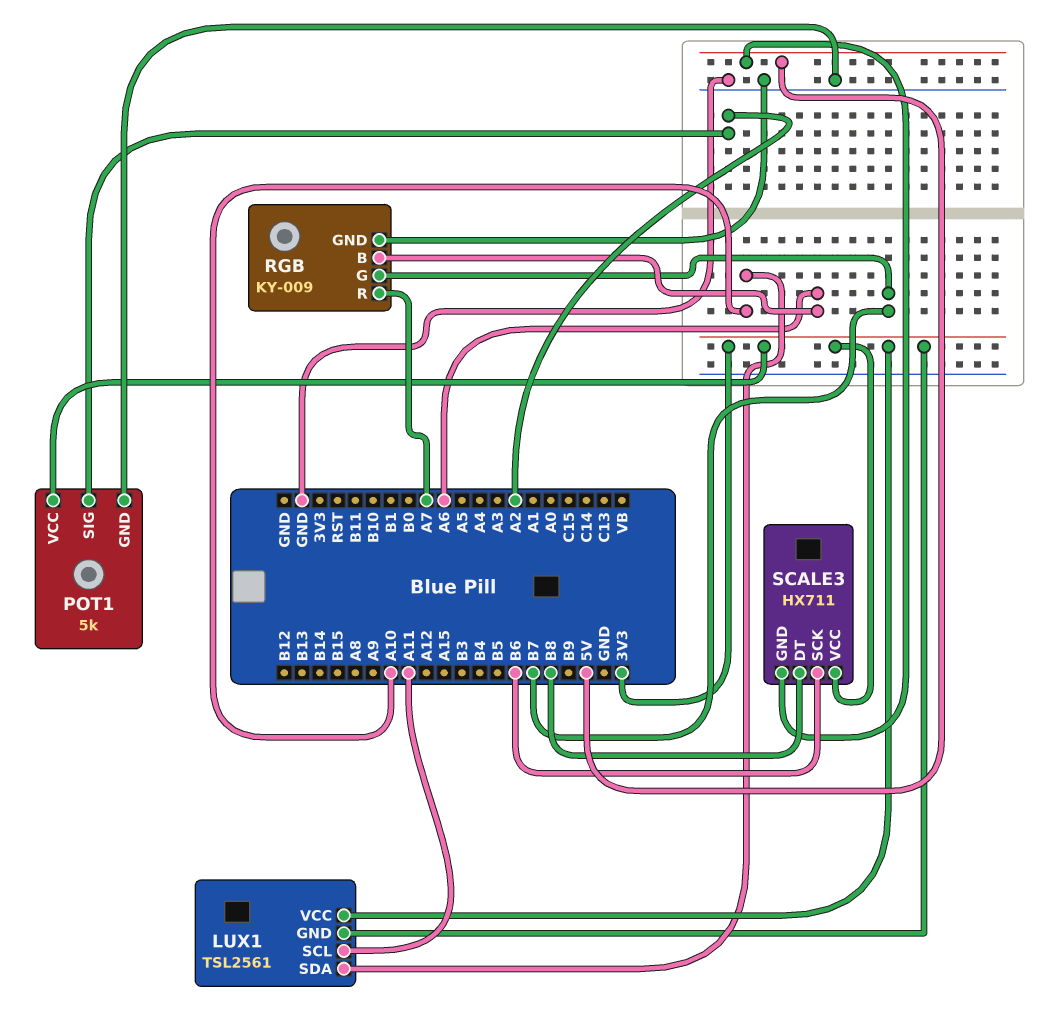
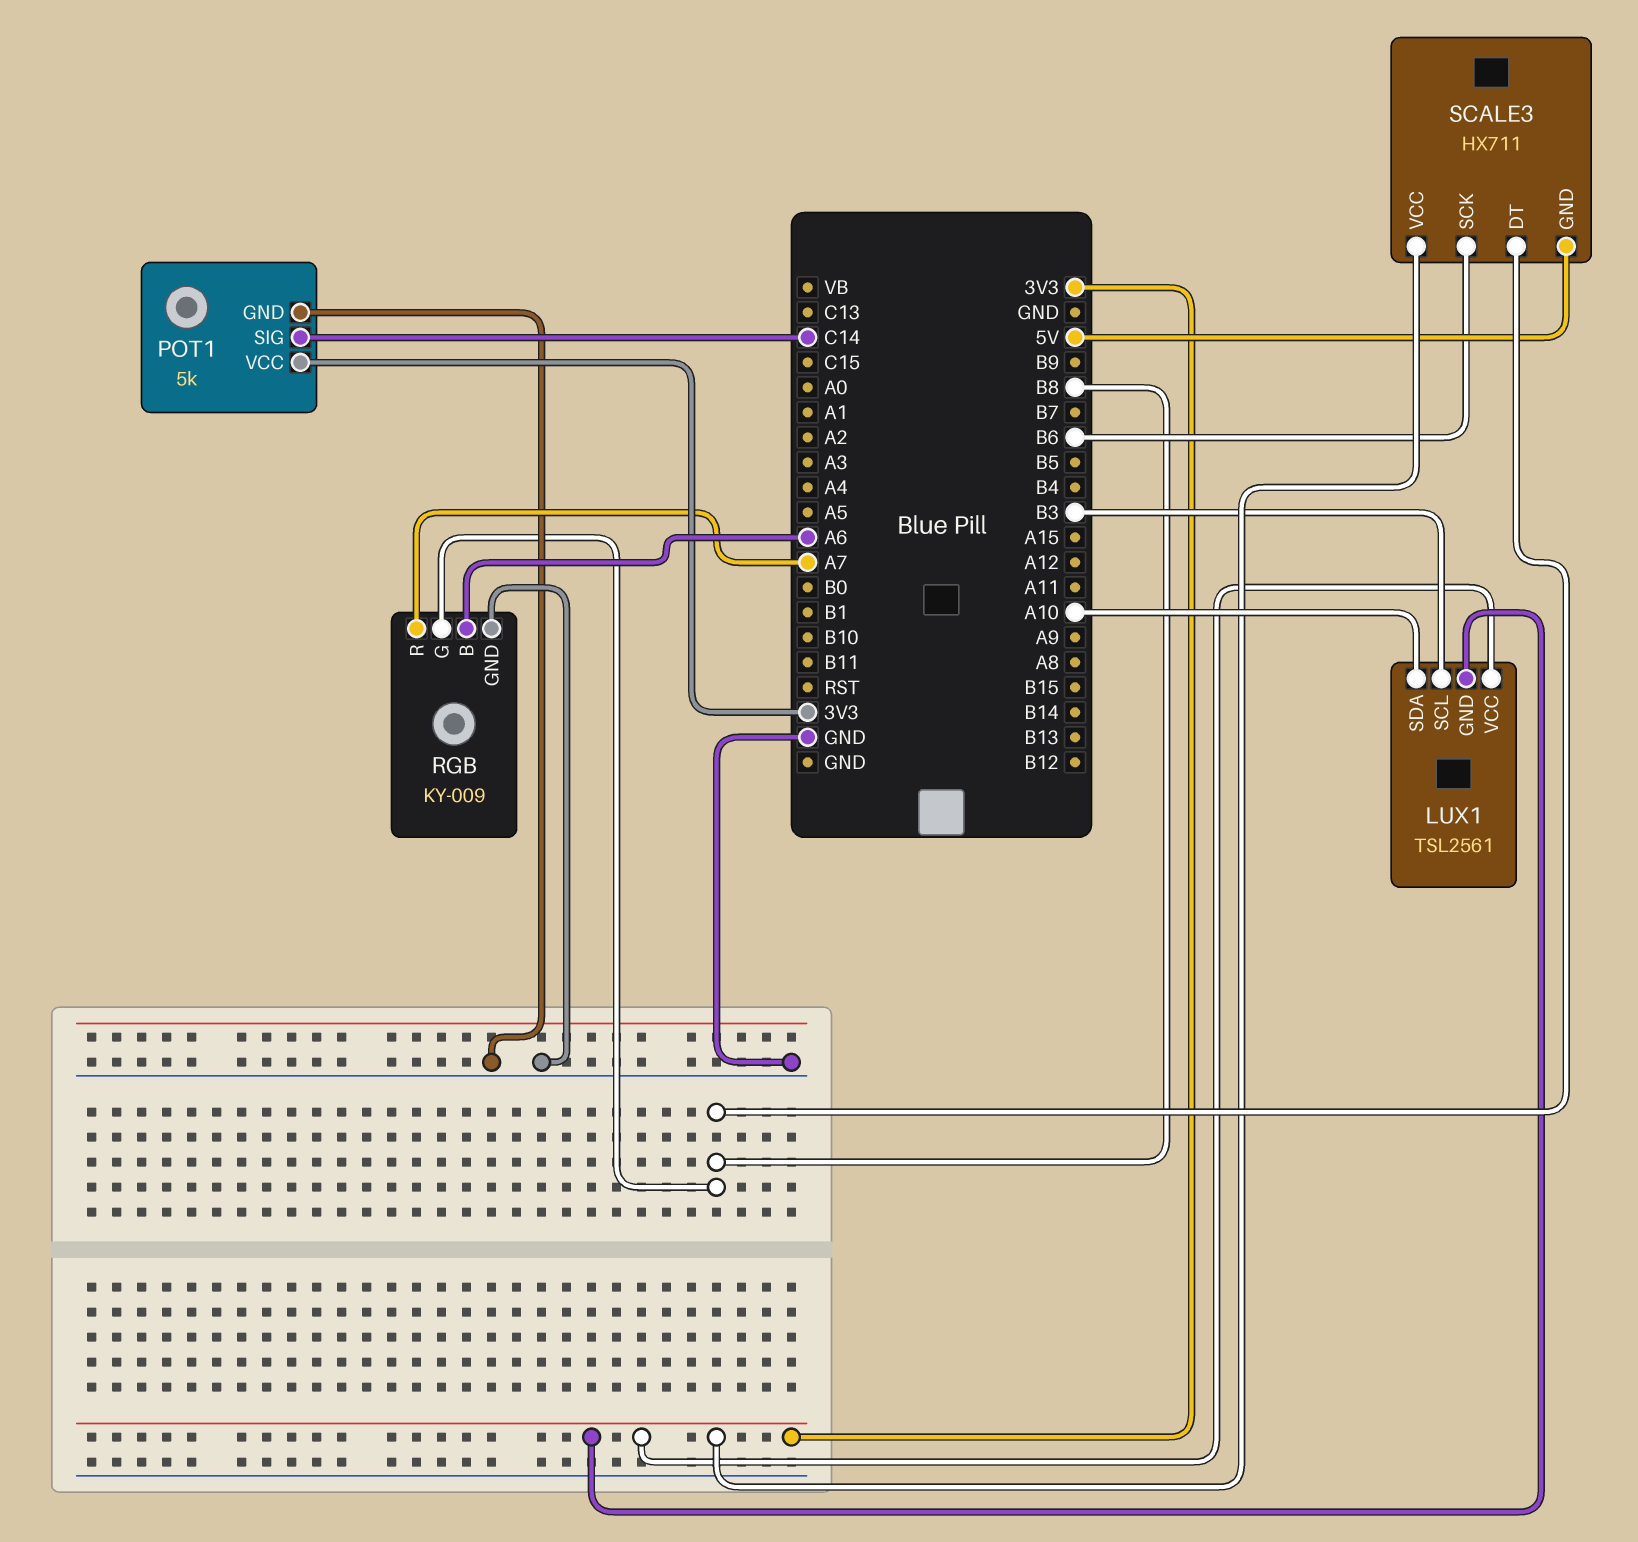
LUX1 pin SCL: A11 -> B3
POT1 pin SIG: A2 -> C14
RGB pin G: B7 -> B8

